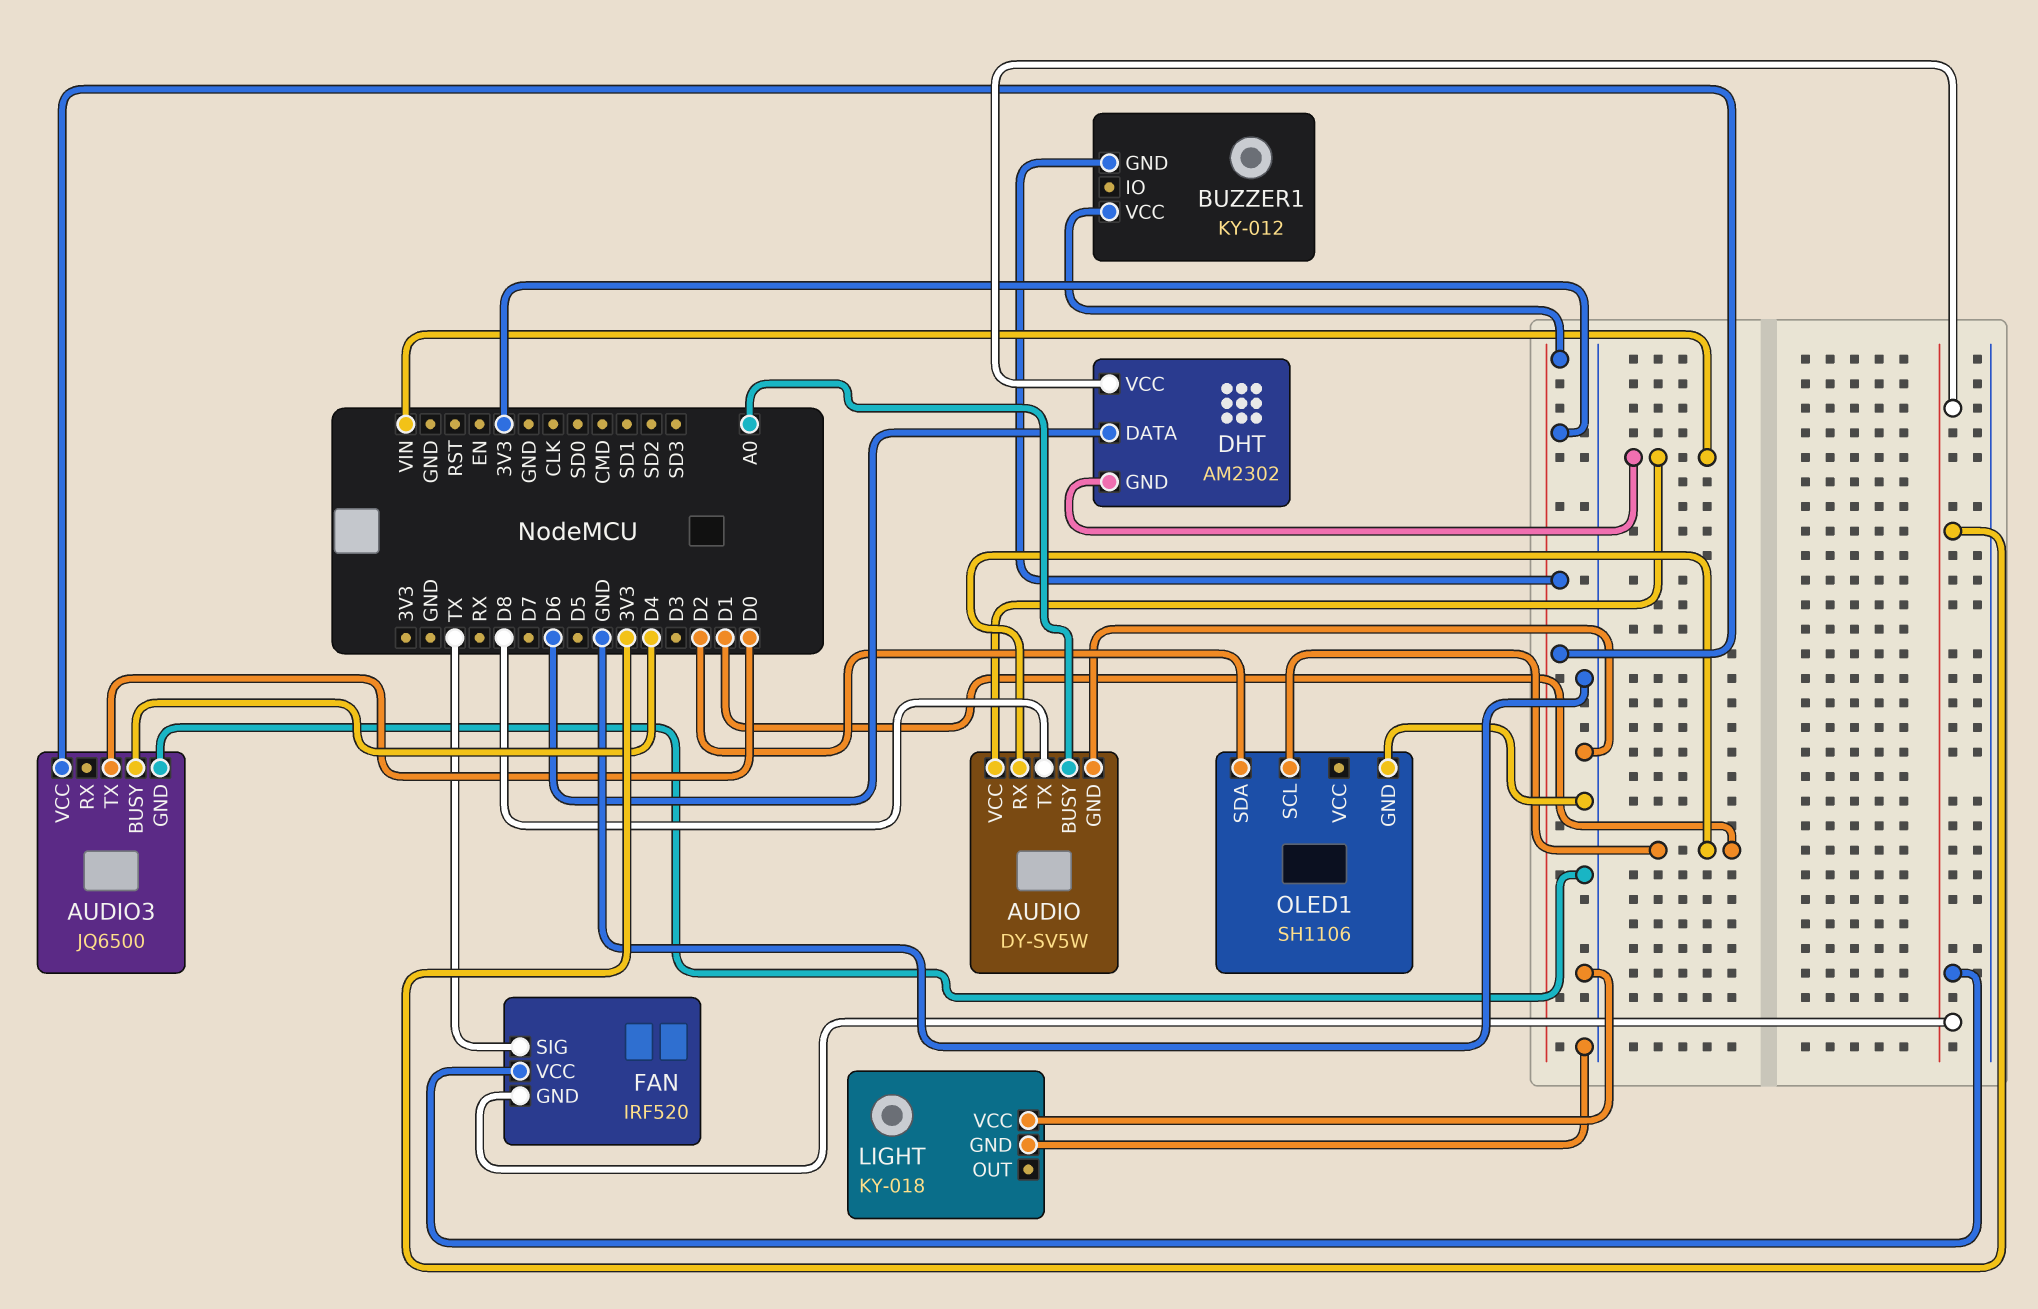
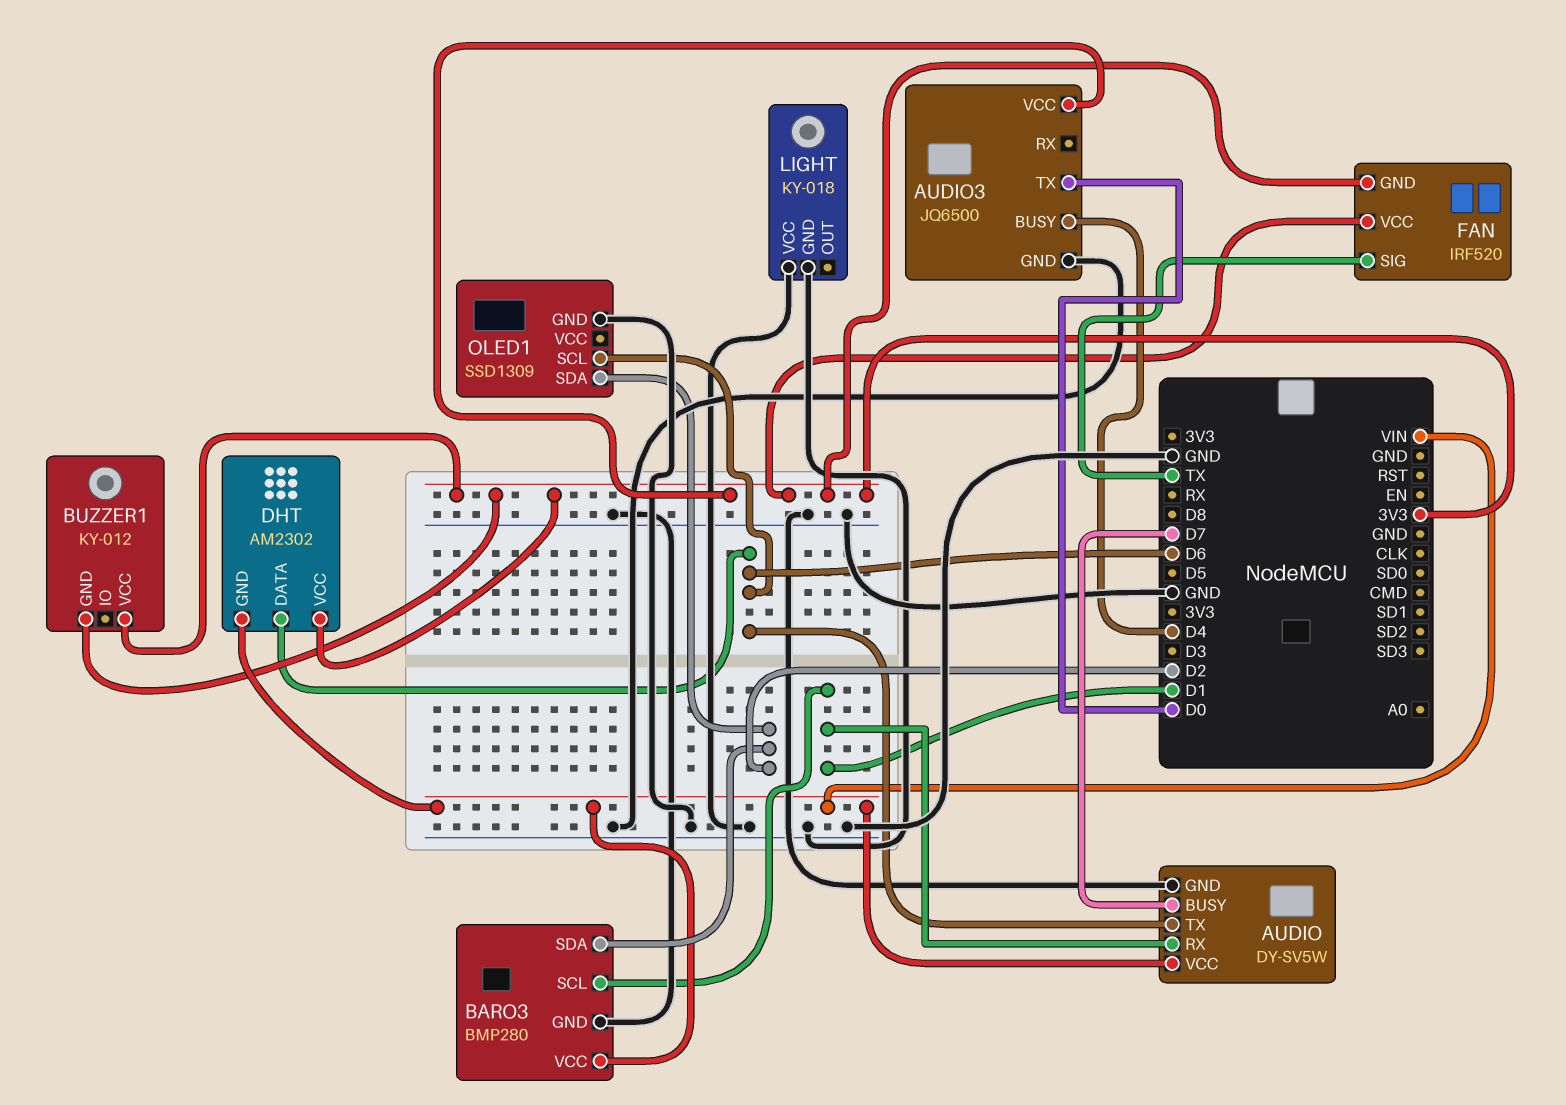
AUDIO pin BUSY: A0 -> D7
AUDIO pin TX: D8 -> D6
BARO3: none -> BMP280
BARO3 pin GND: none -> GND
BARO3 pin SCL: none -> D1
BARO3 pin SDA: none -> D2
BARO3 pin VCC: none -> VIN
OLED1: SH1106 -> SSD1309
OLED1 pin SCL: D1 -> D6

